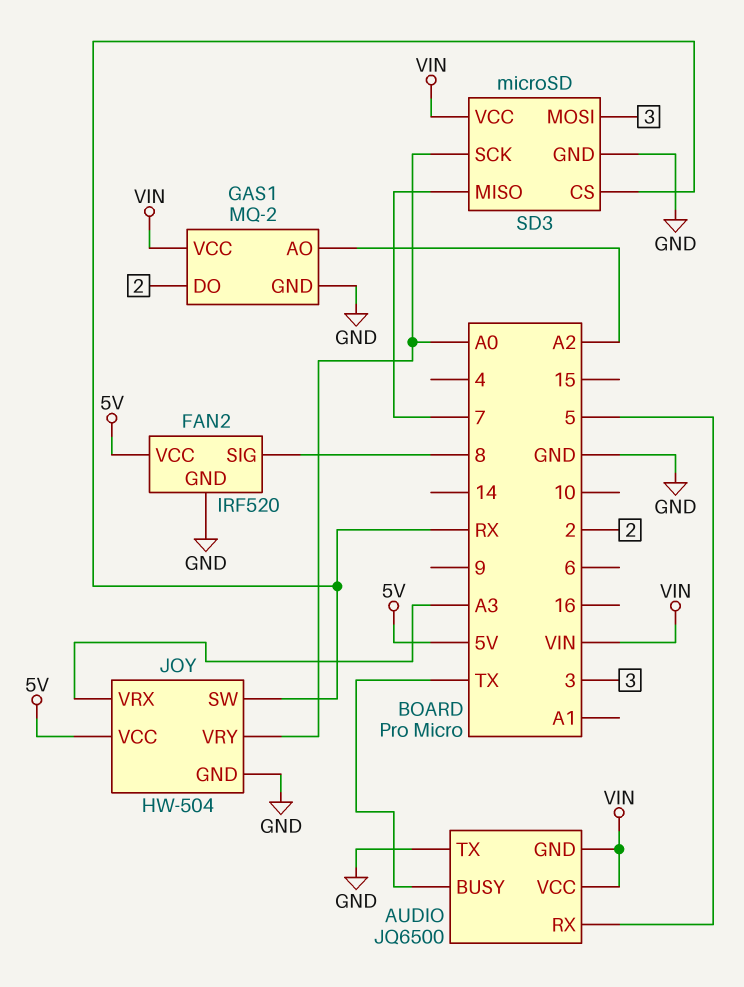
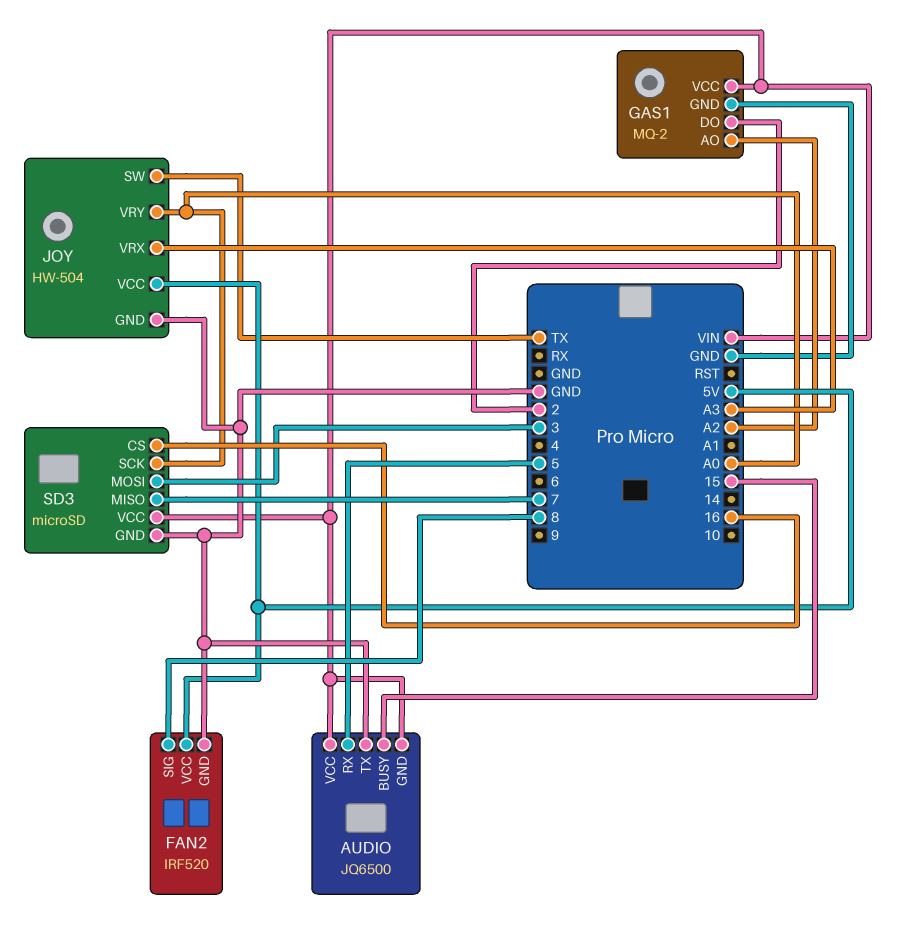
AUDIO pin BUSY: TX -> 15
JOY pin SW: RX -> TX
SD3 pin CS: RX -> 16

